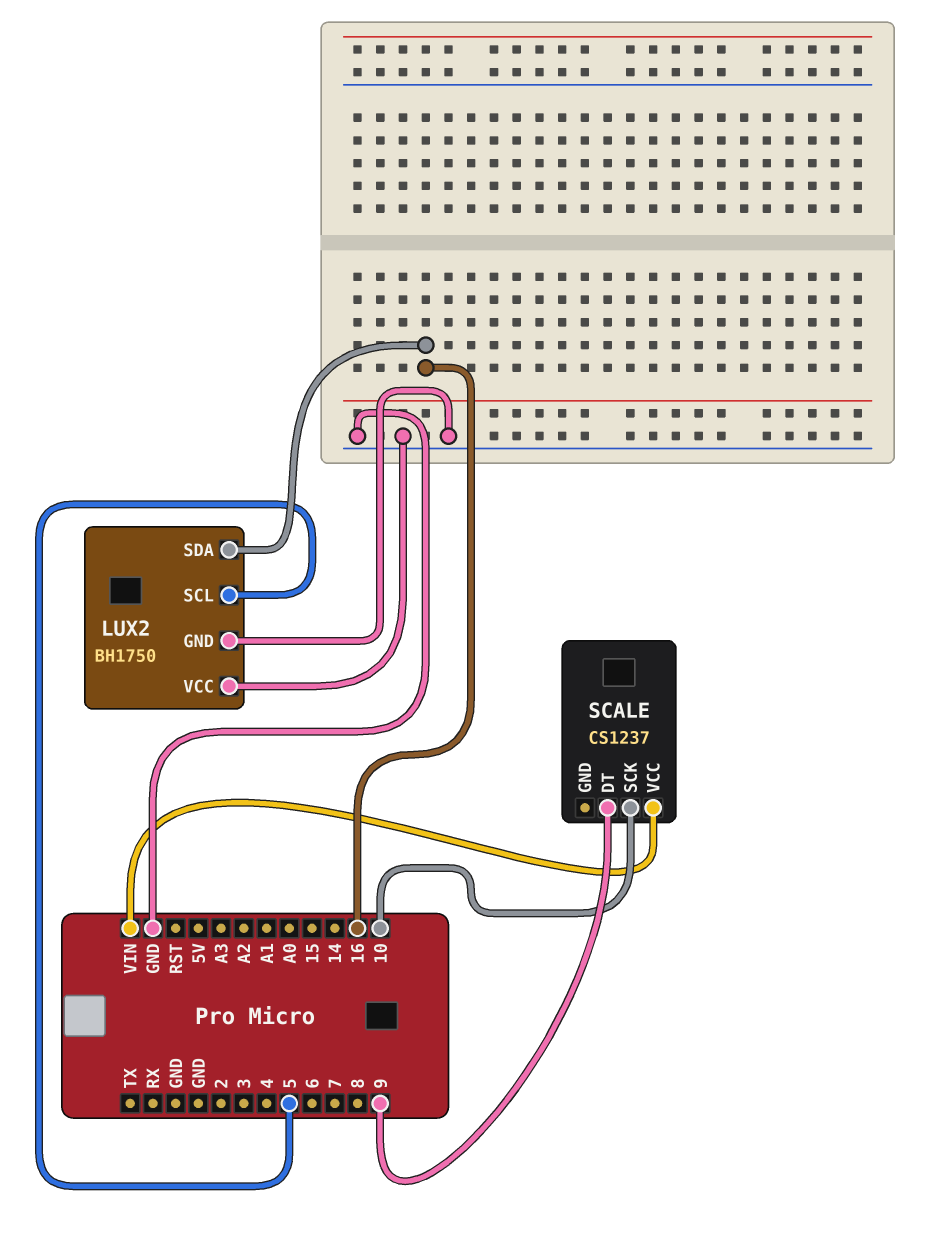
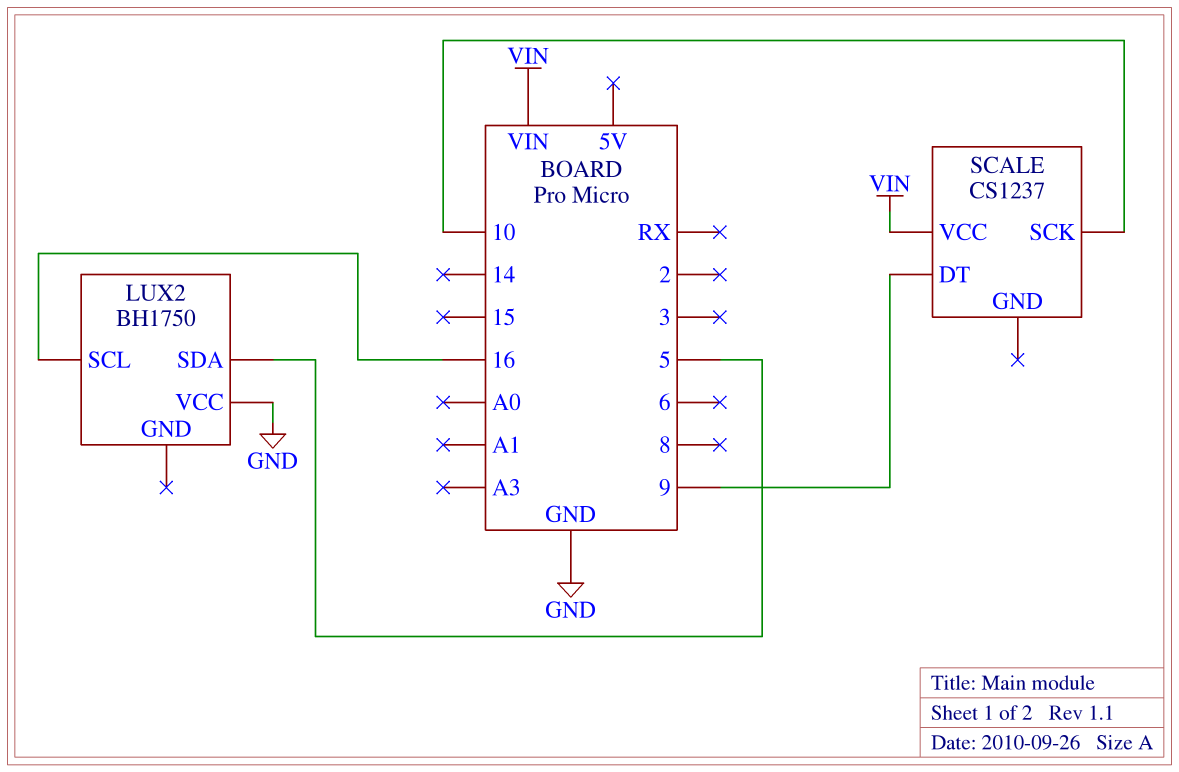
LUX2 pin GND: GND -> none
LUX2 pin SCL: 5 -> 16
LUX2 pin SDA: 16 -> 5

